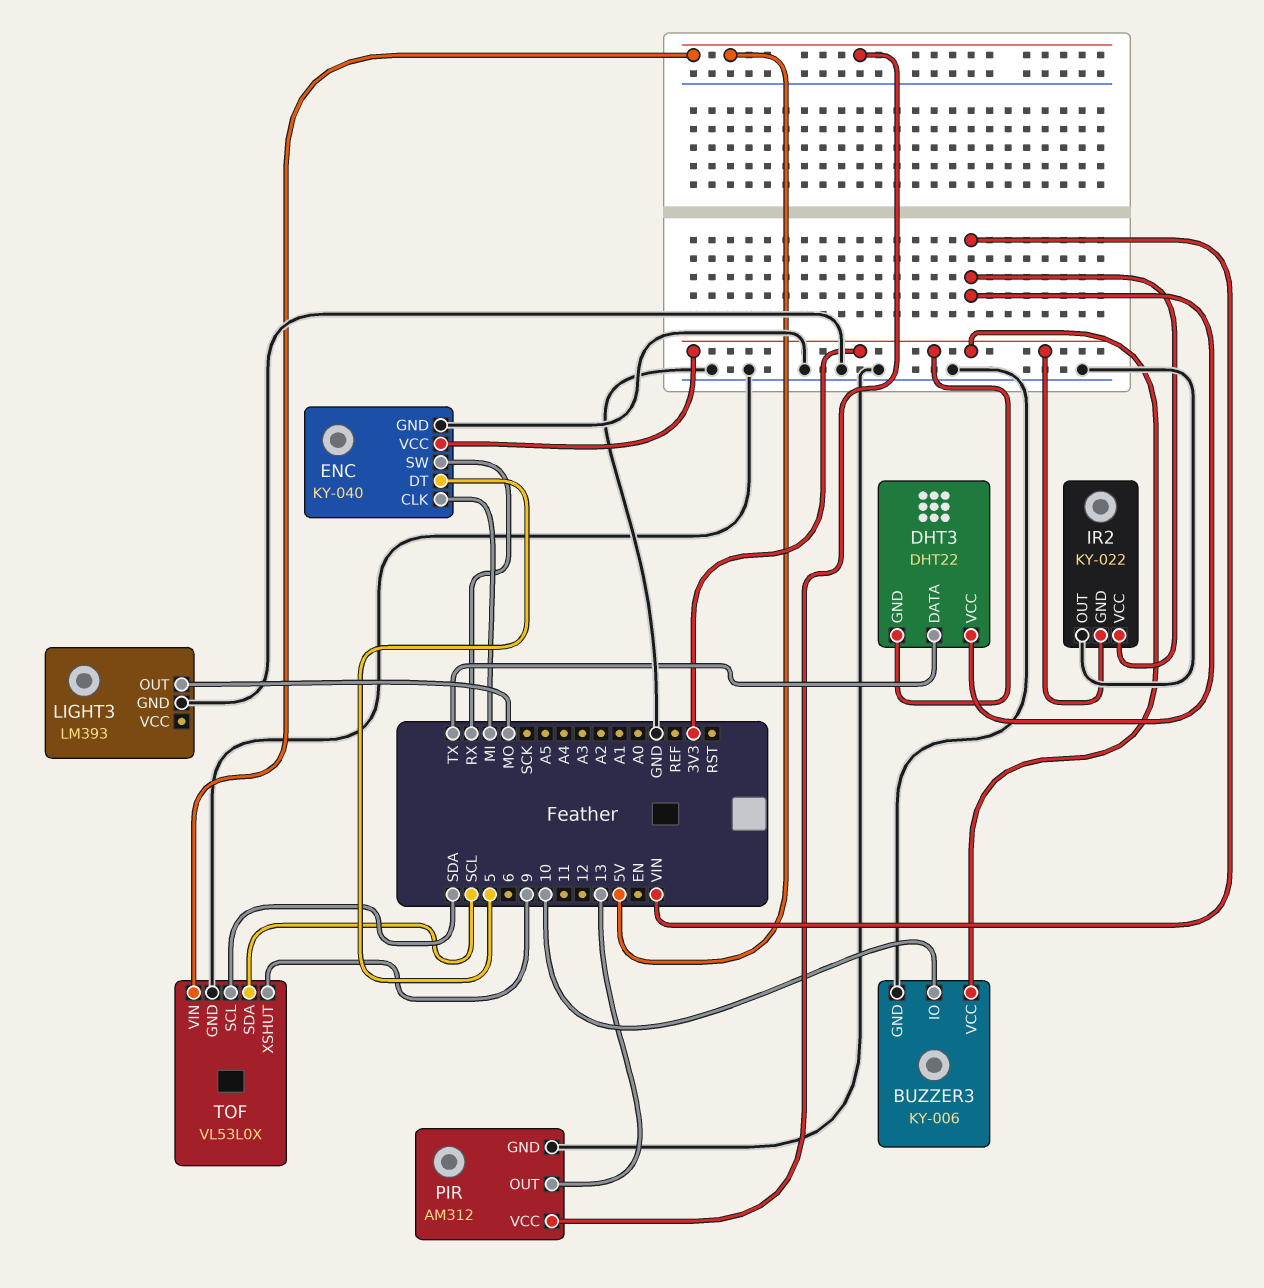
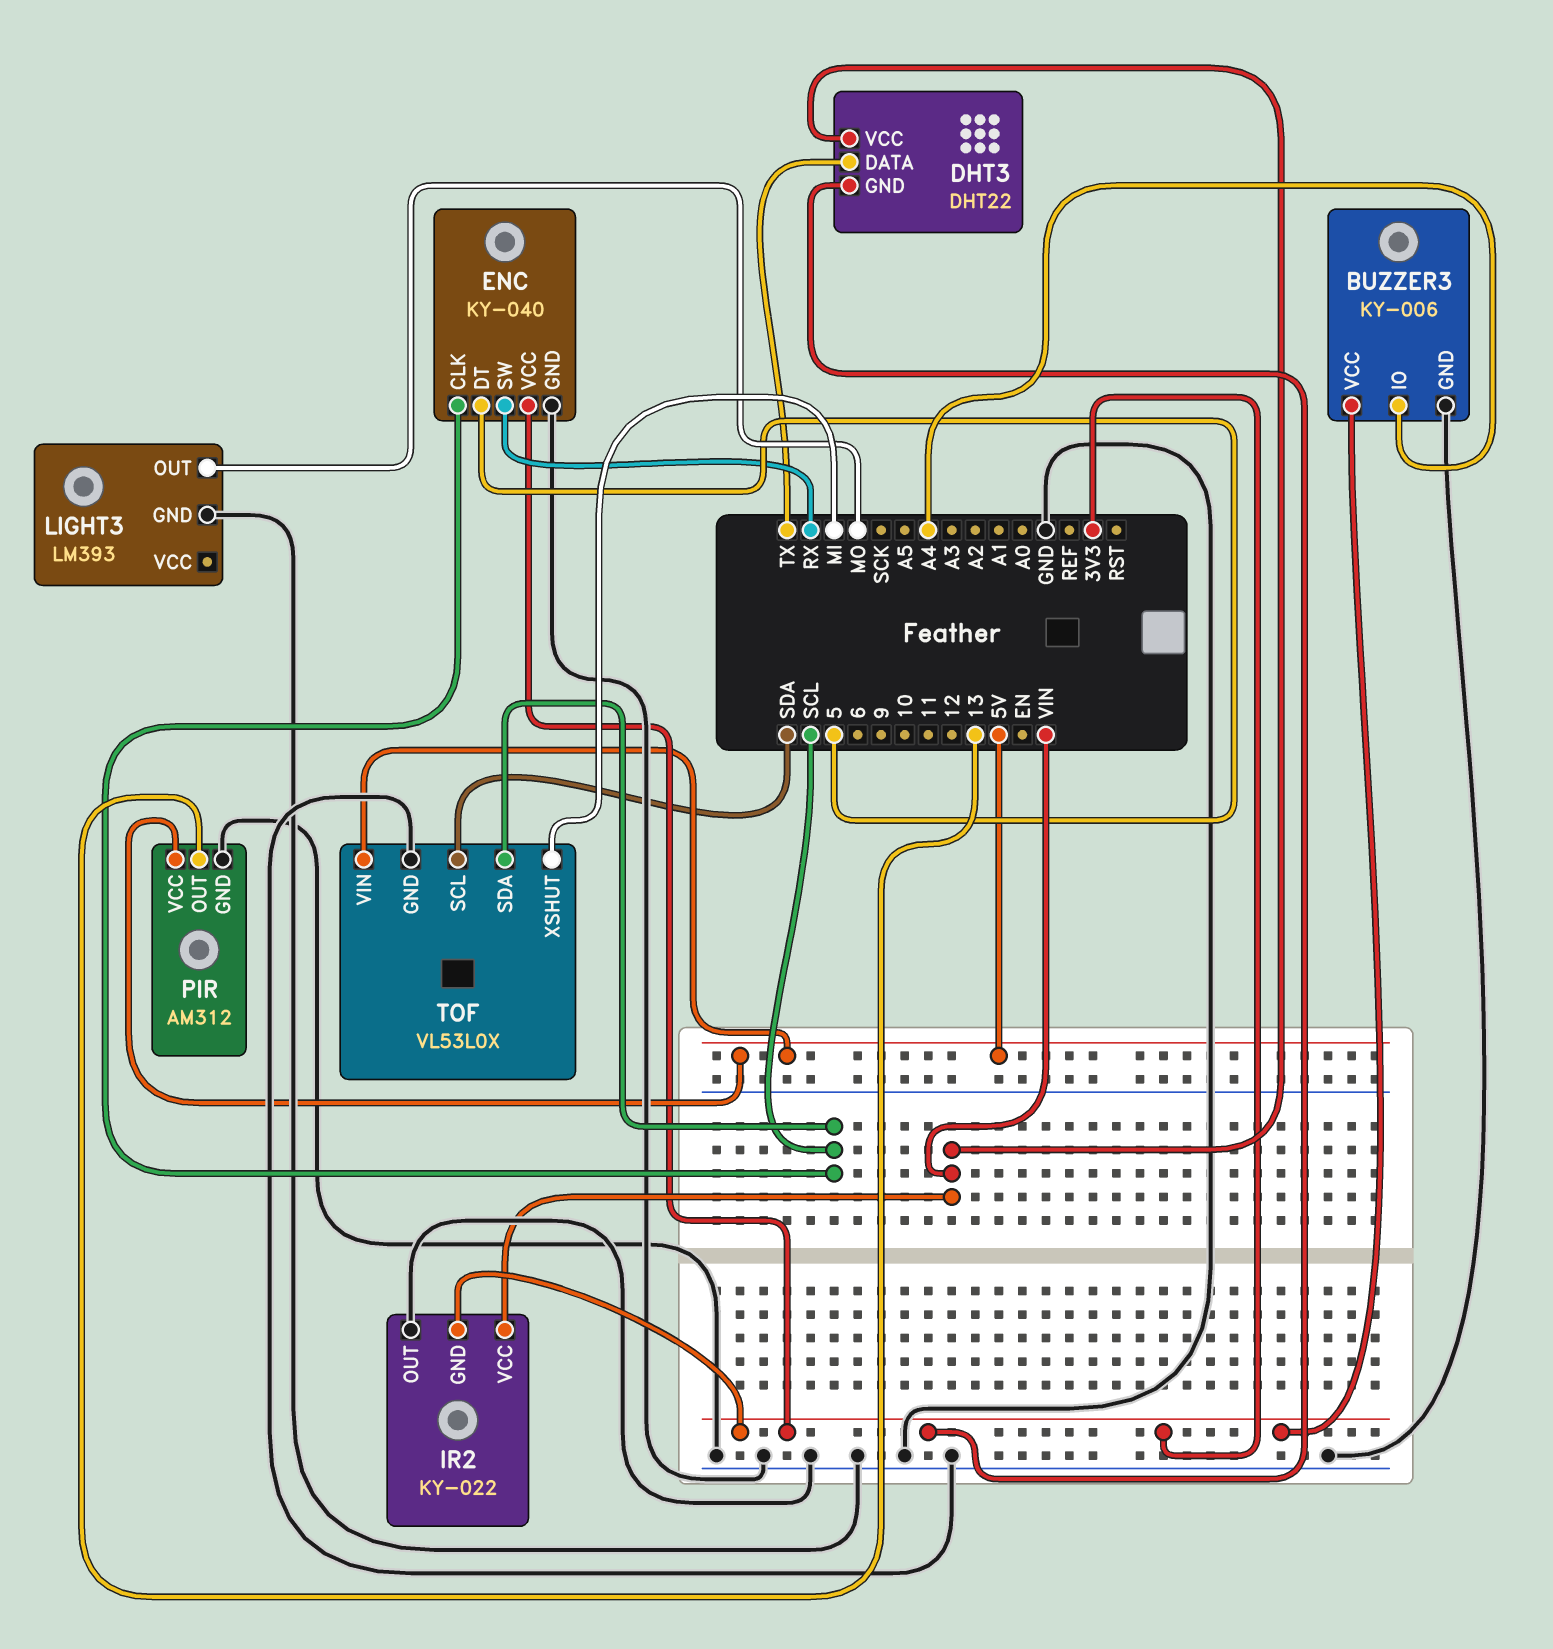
BUZZER3 pin IO: 10 -> A4
ENC pin CLK: MI -> SCL
TOF pin XSHUT: 9 -> MI

